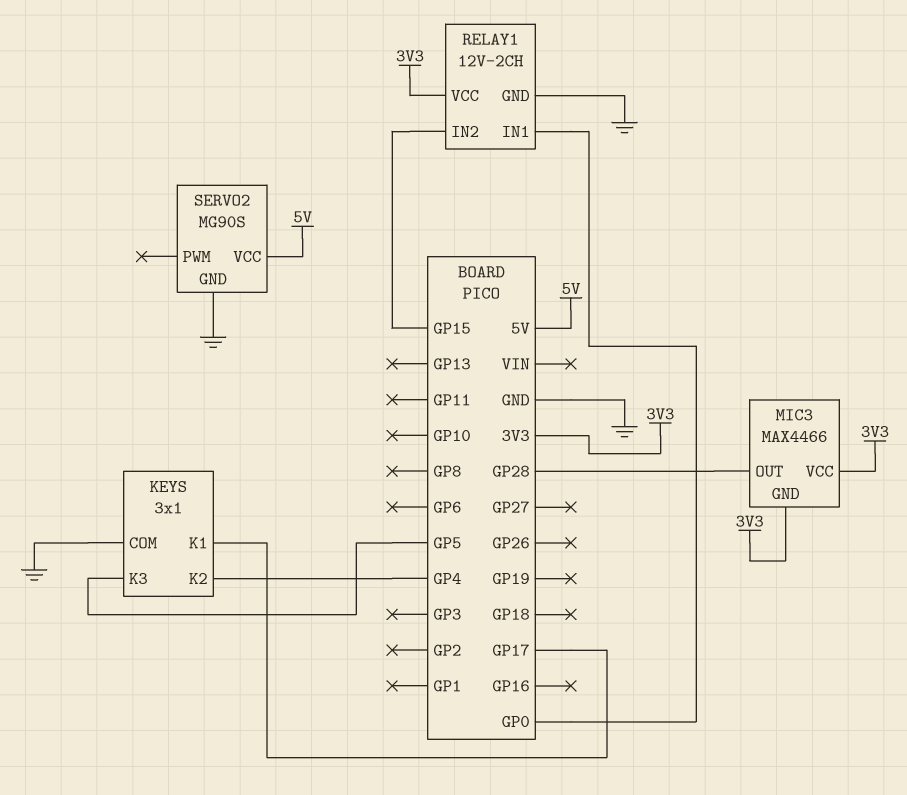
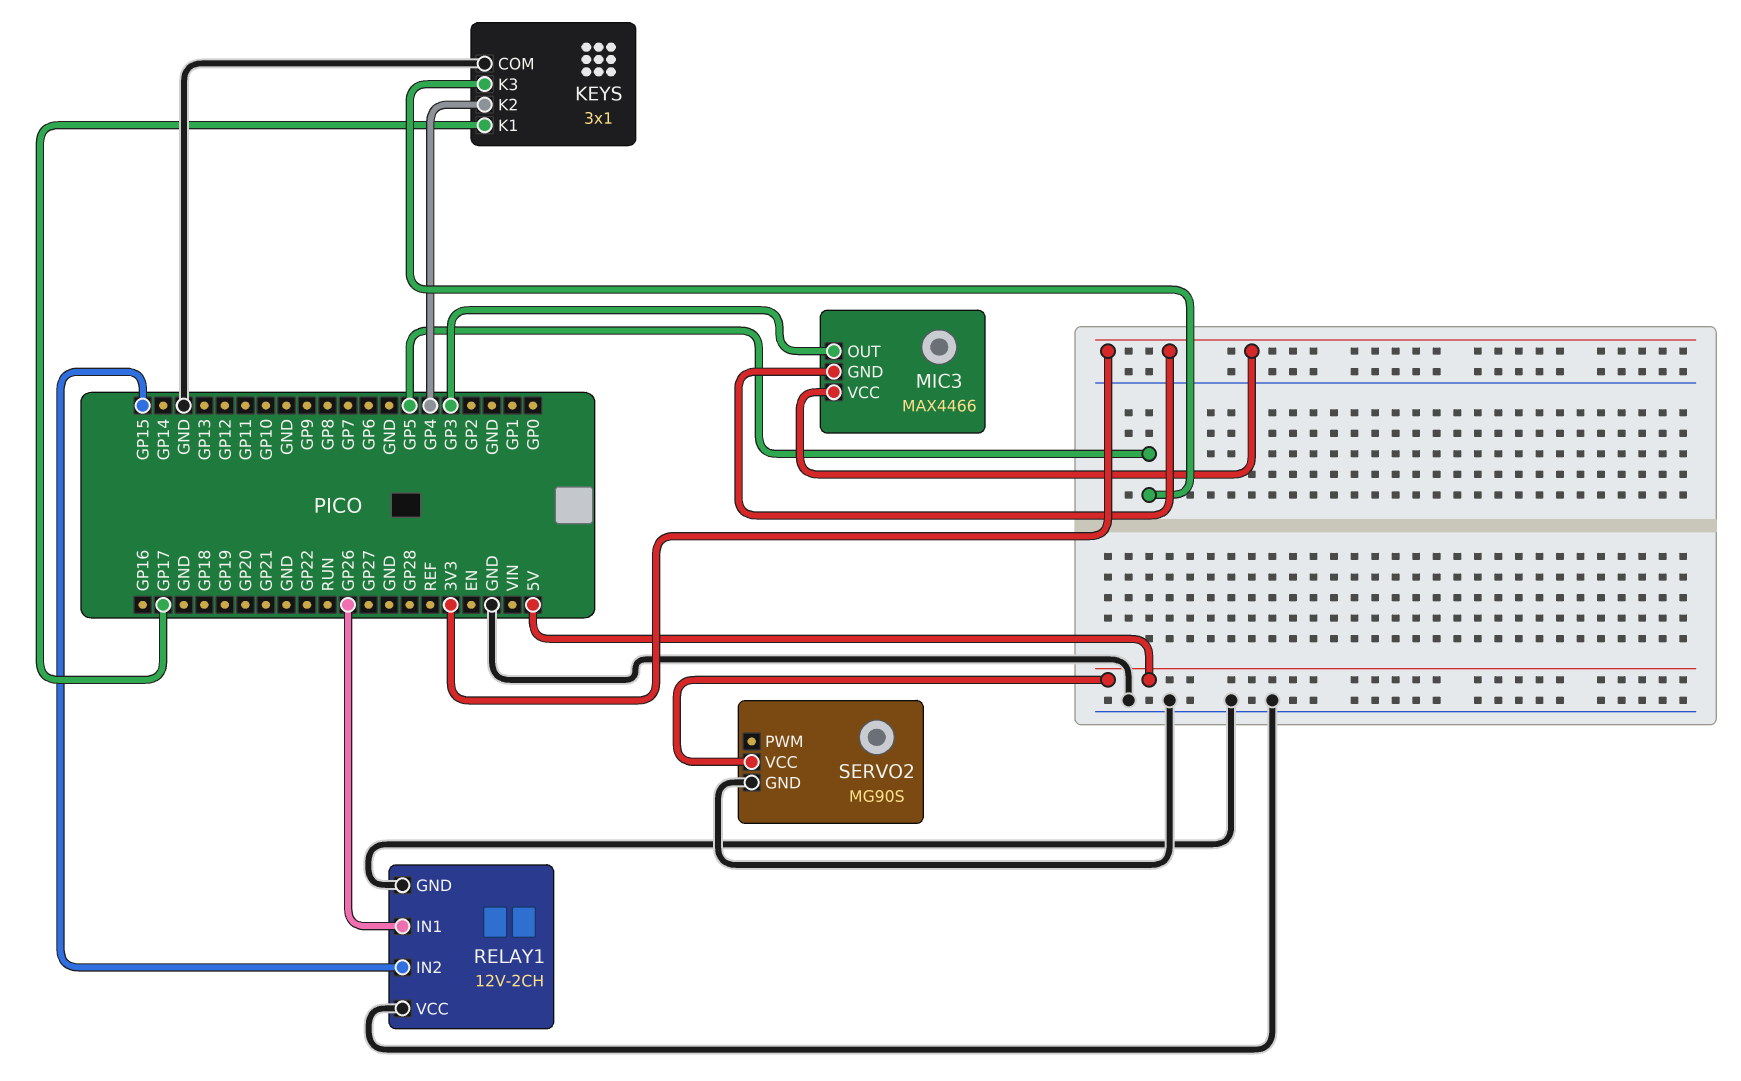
MIC3 pin OUT: GP28 -> GP3
RELAY1 pin IN1: GP0 -> GP26
RELAY1 pin VCC: 3V3 -> GND

